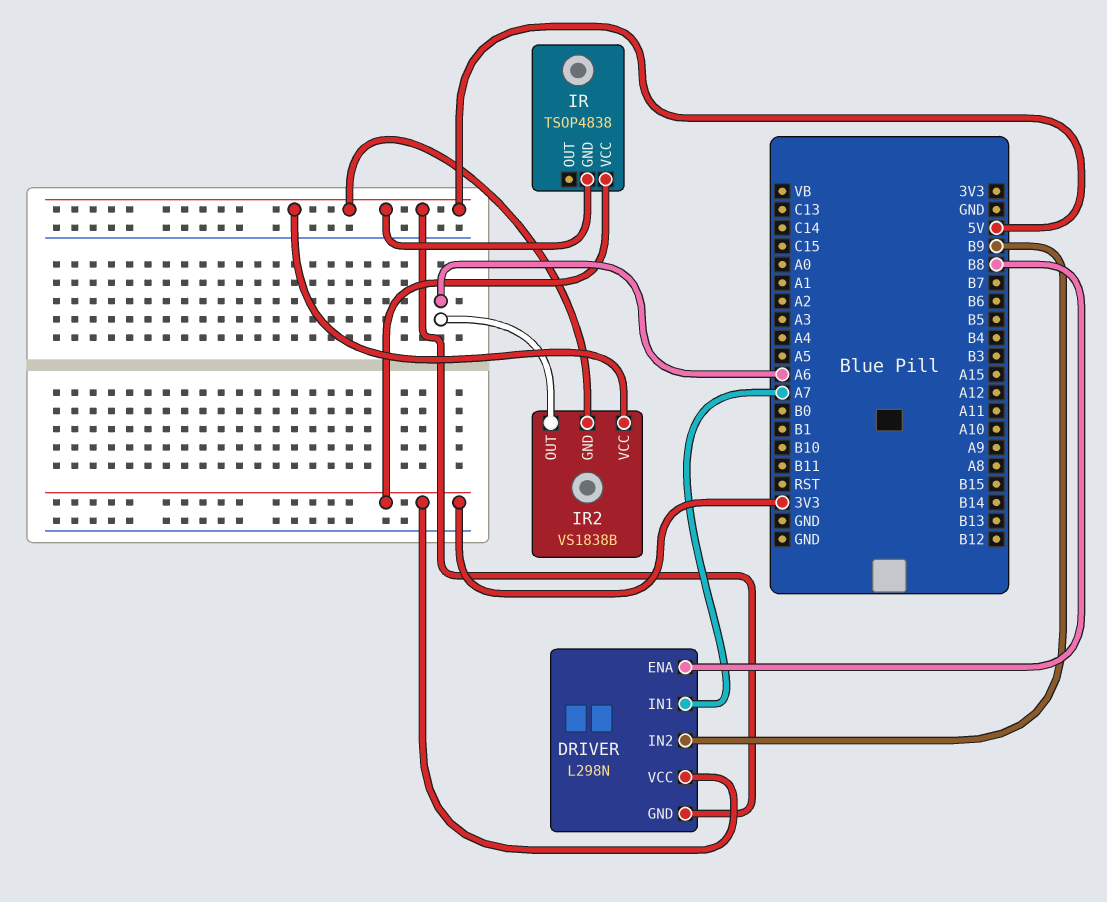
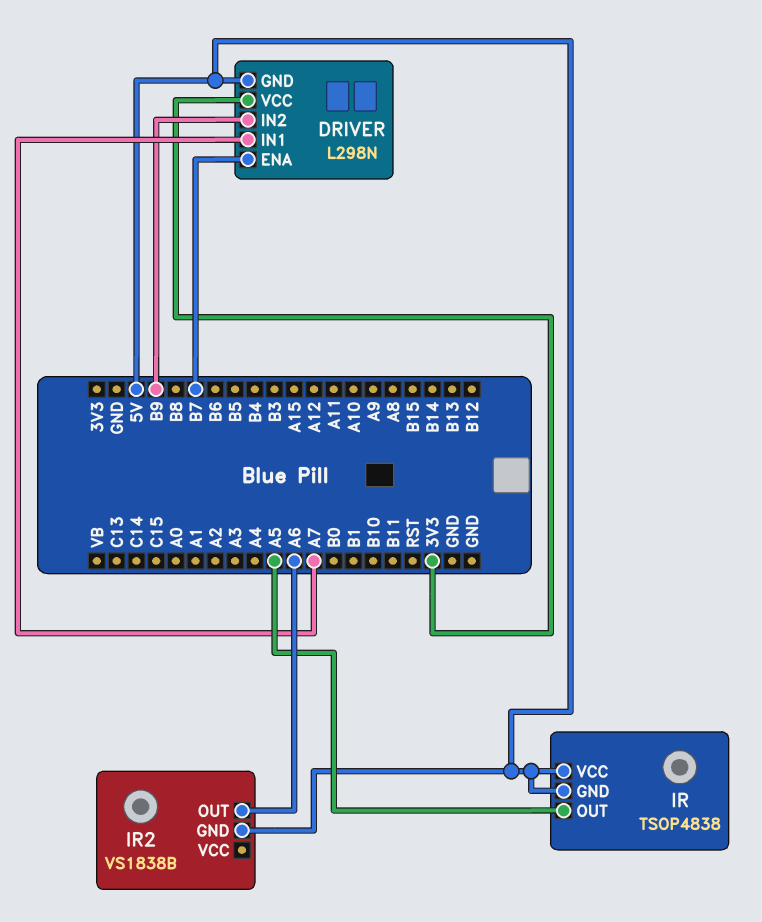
DRIVER pin ENA: B8 -> B7
IR pin OUT: none -> A5
IR pin VCC: 3V3 -> 5V
IR2 pin VCC: 5V -> none

